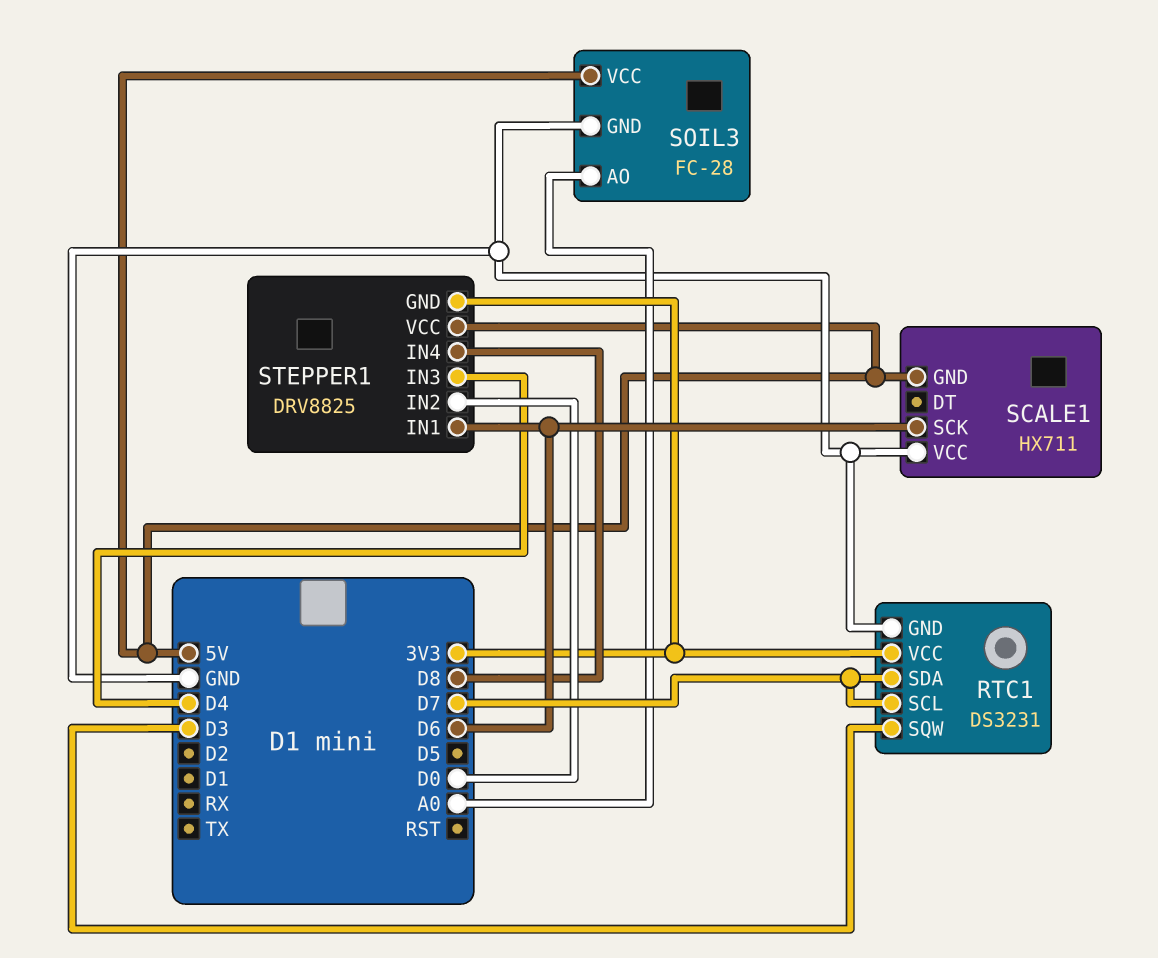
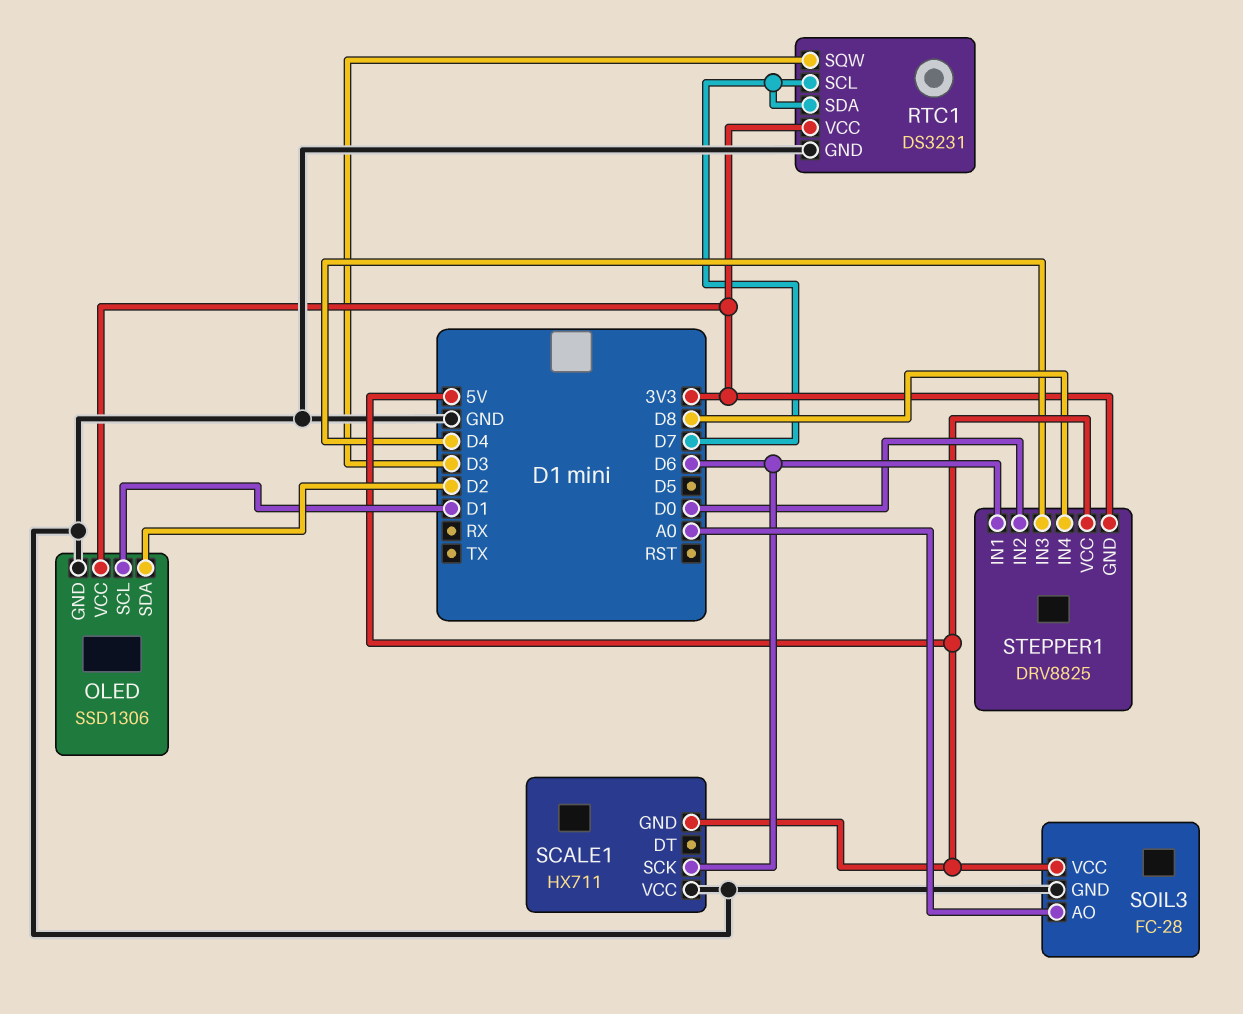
OLED: none -> SSD1306
OLED pin GND: none -> GND
OLED pin SCL: none -> D1
OLED pin SDA: none -> D2
OLED pin VCC: none -> 3V3

